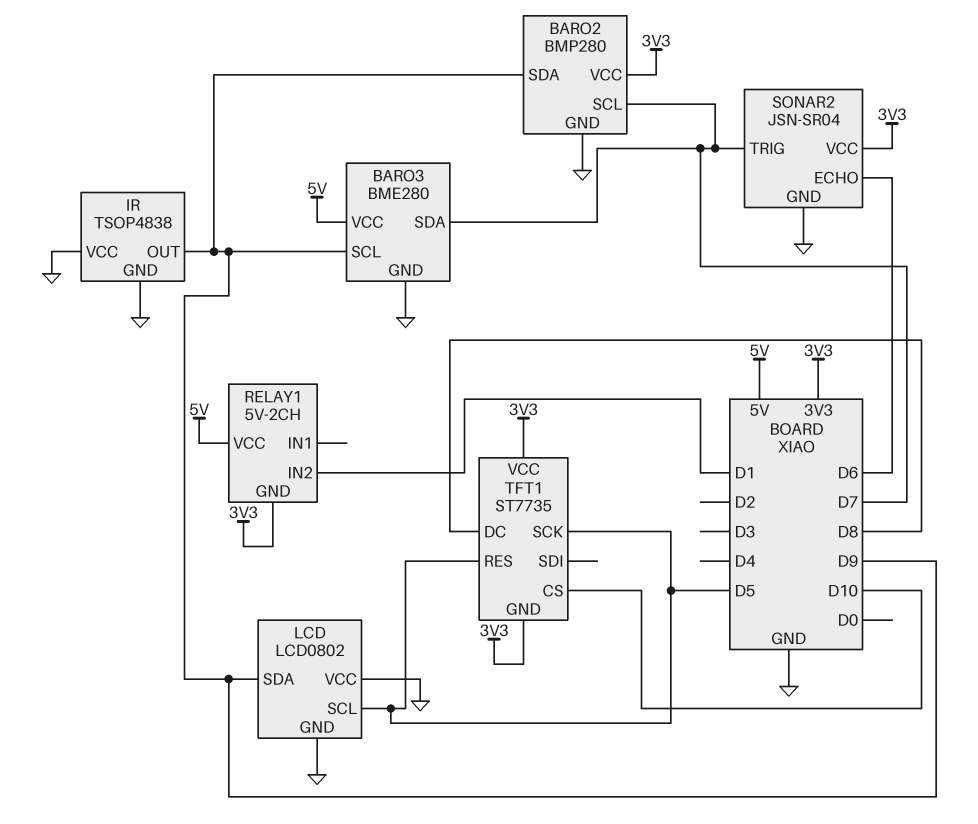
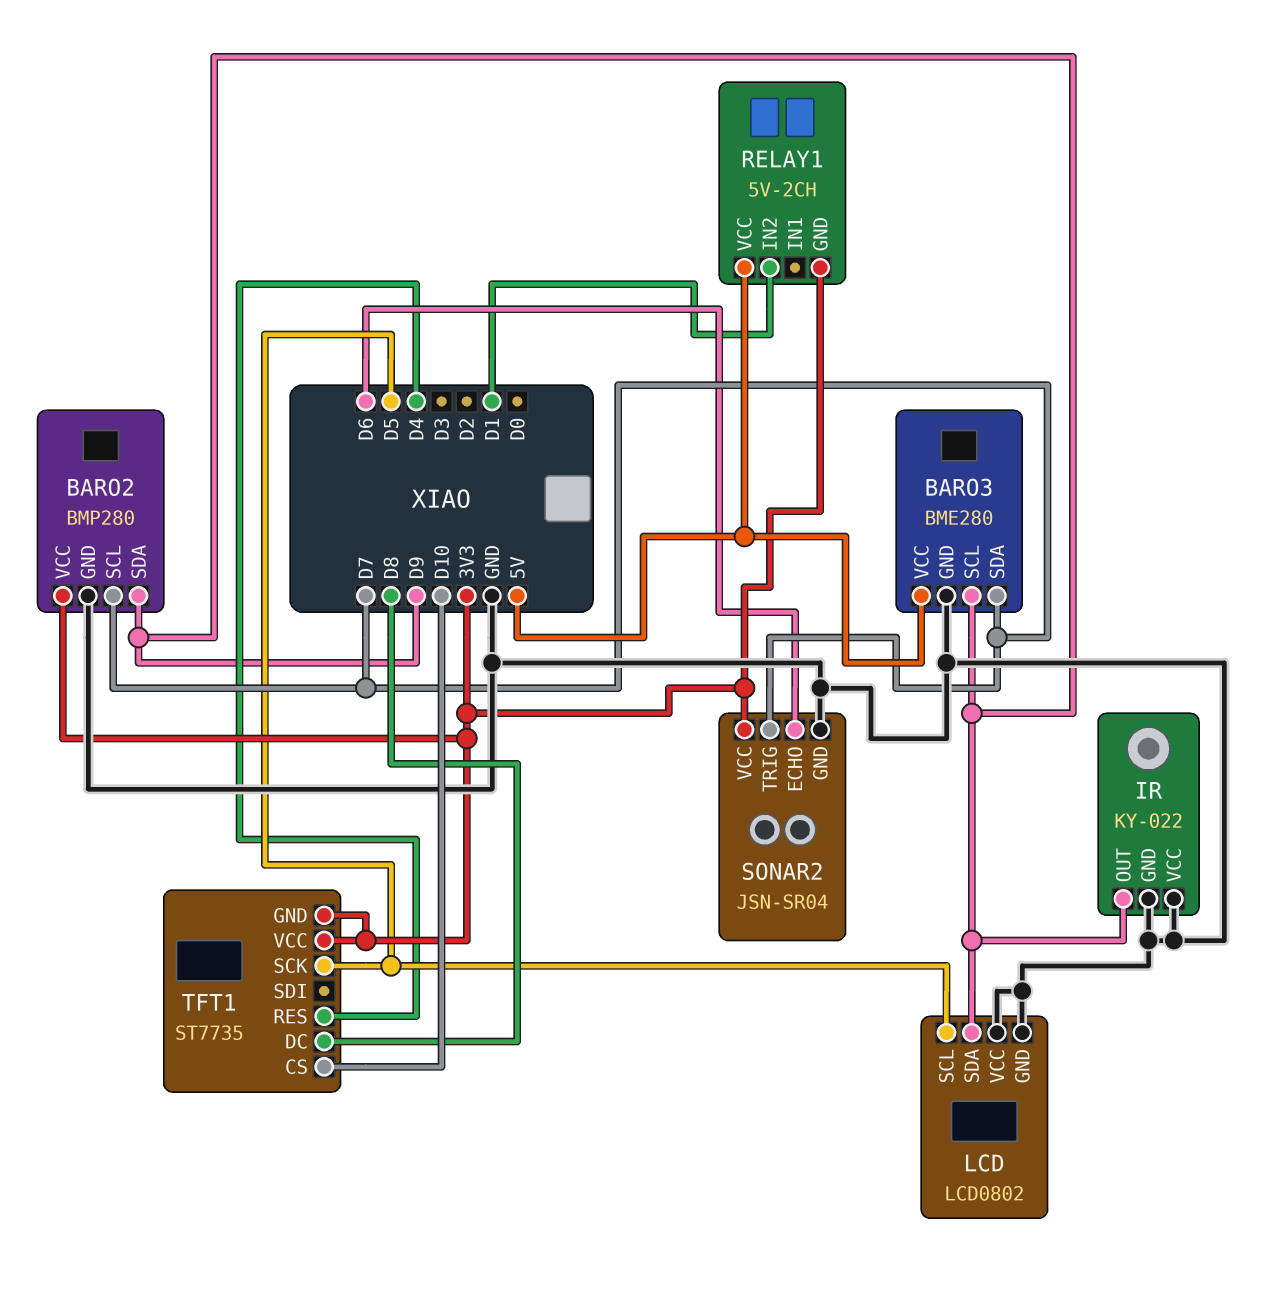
IR: TSOP4838 -> KY-022
TFT1 pin RES: D5 -> D4

